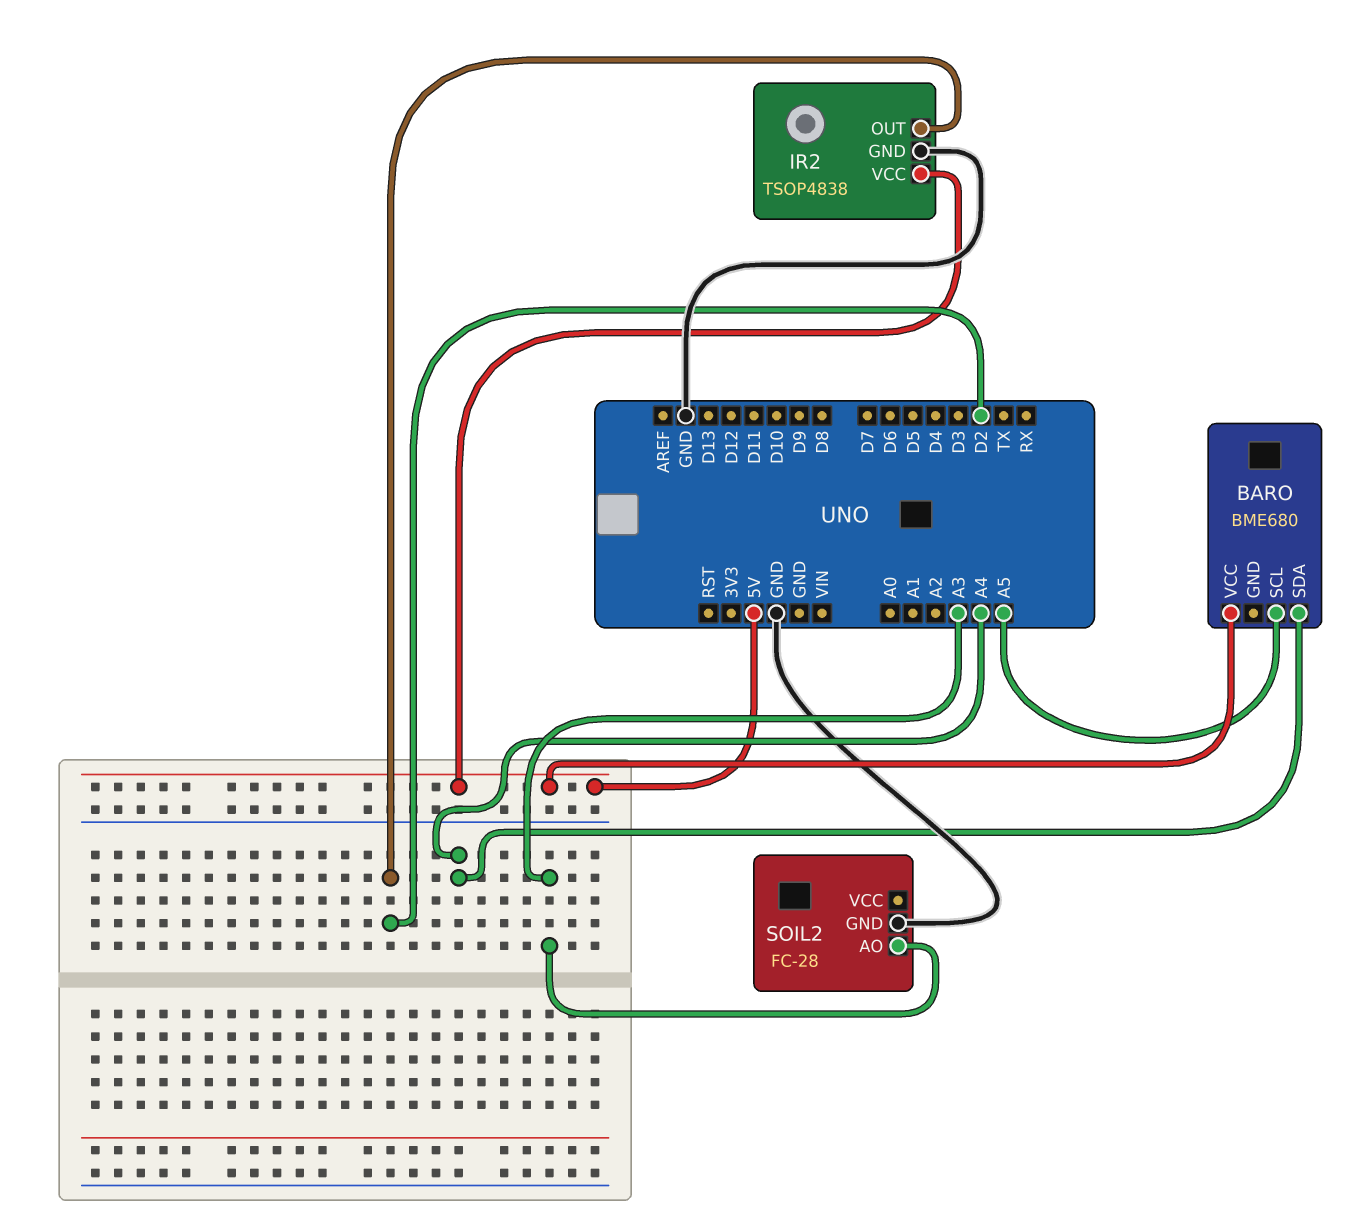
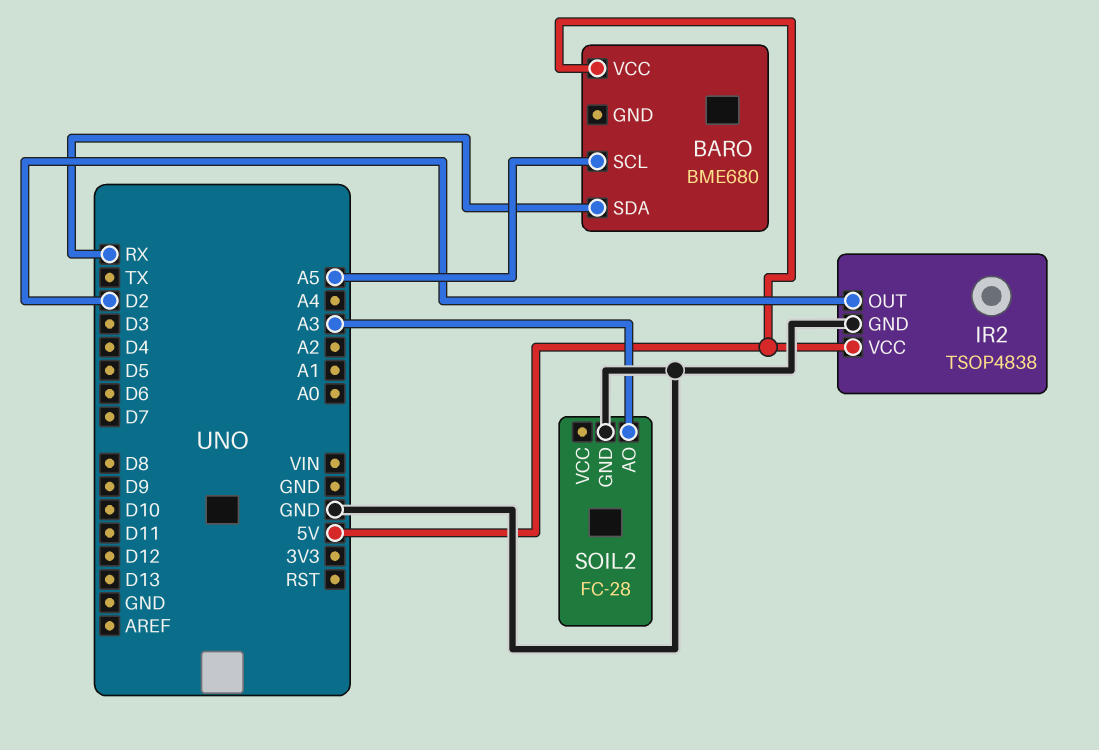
BARO pin SDA: A4 -> RX

